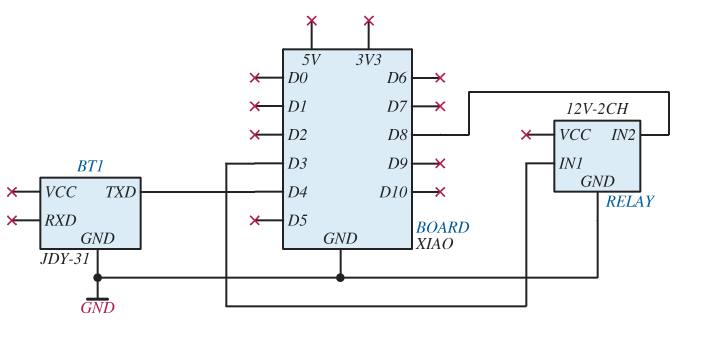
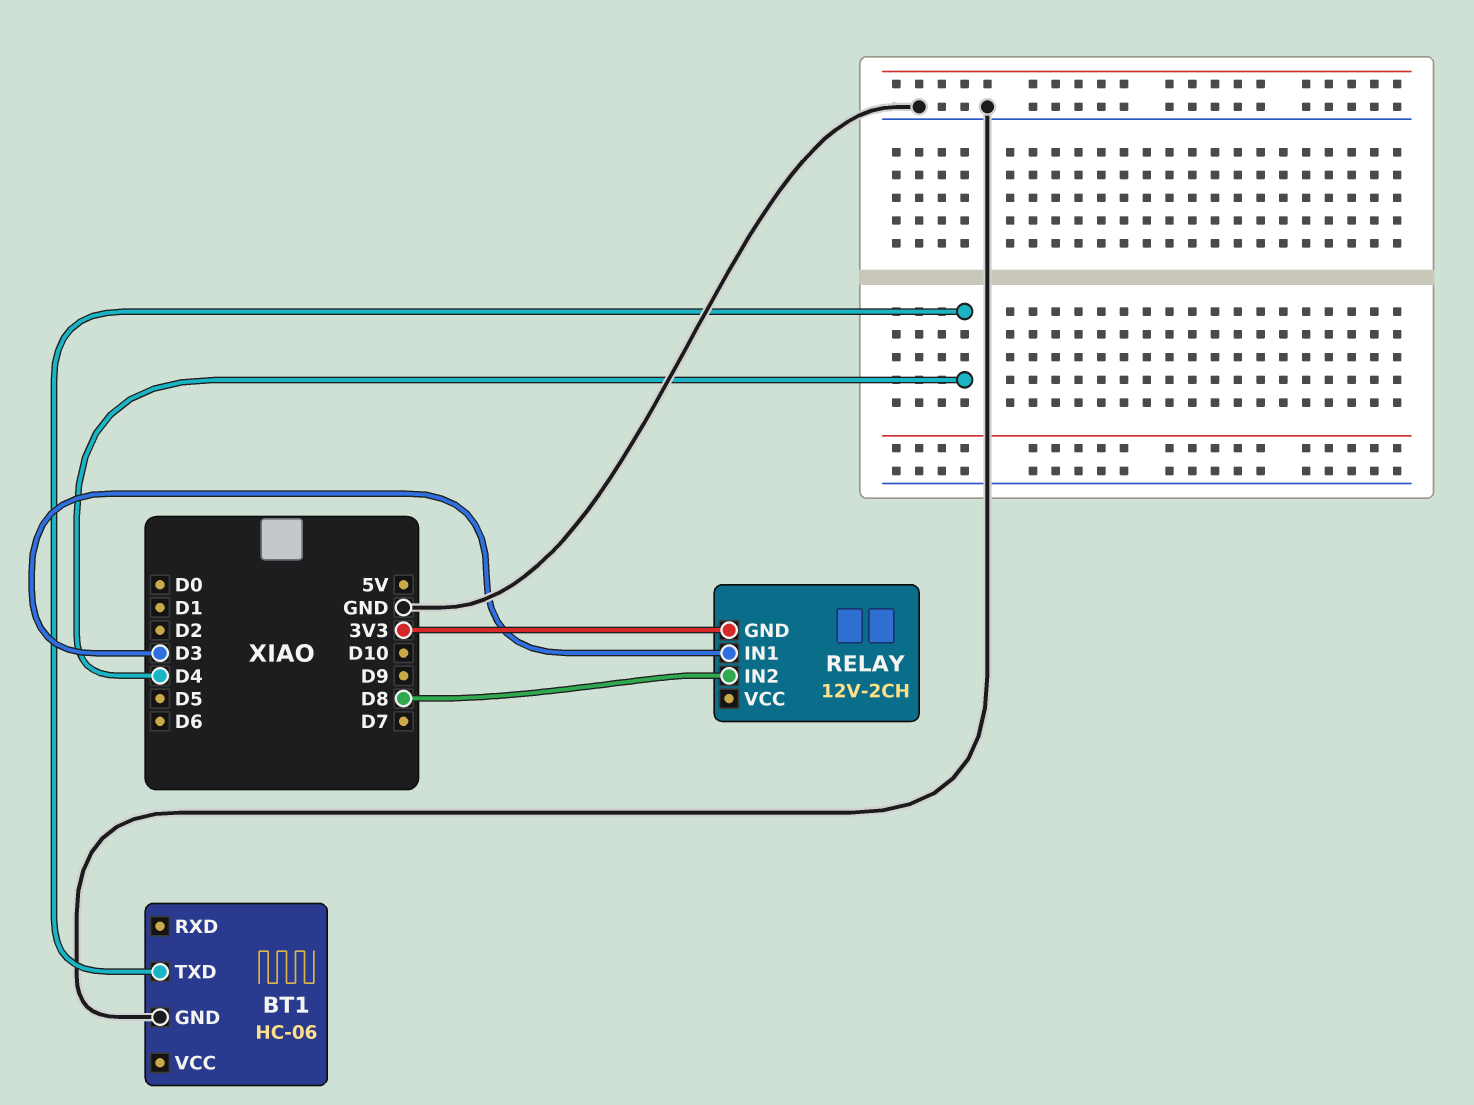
BT1: JDY-31 -> HC-06
RELAY pin GND: GND -> 3V3

